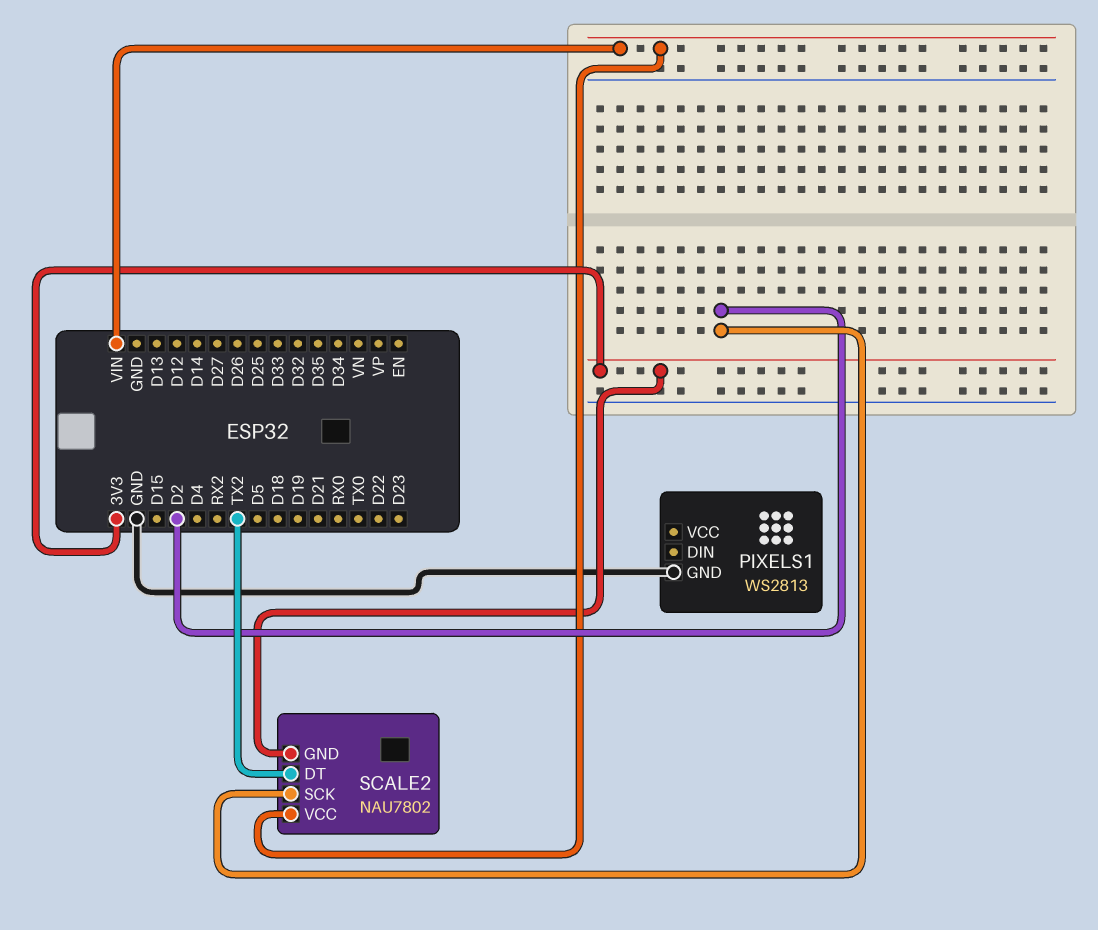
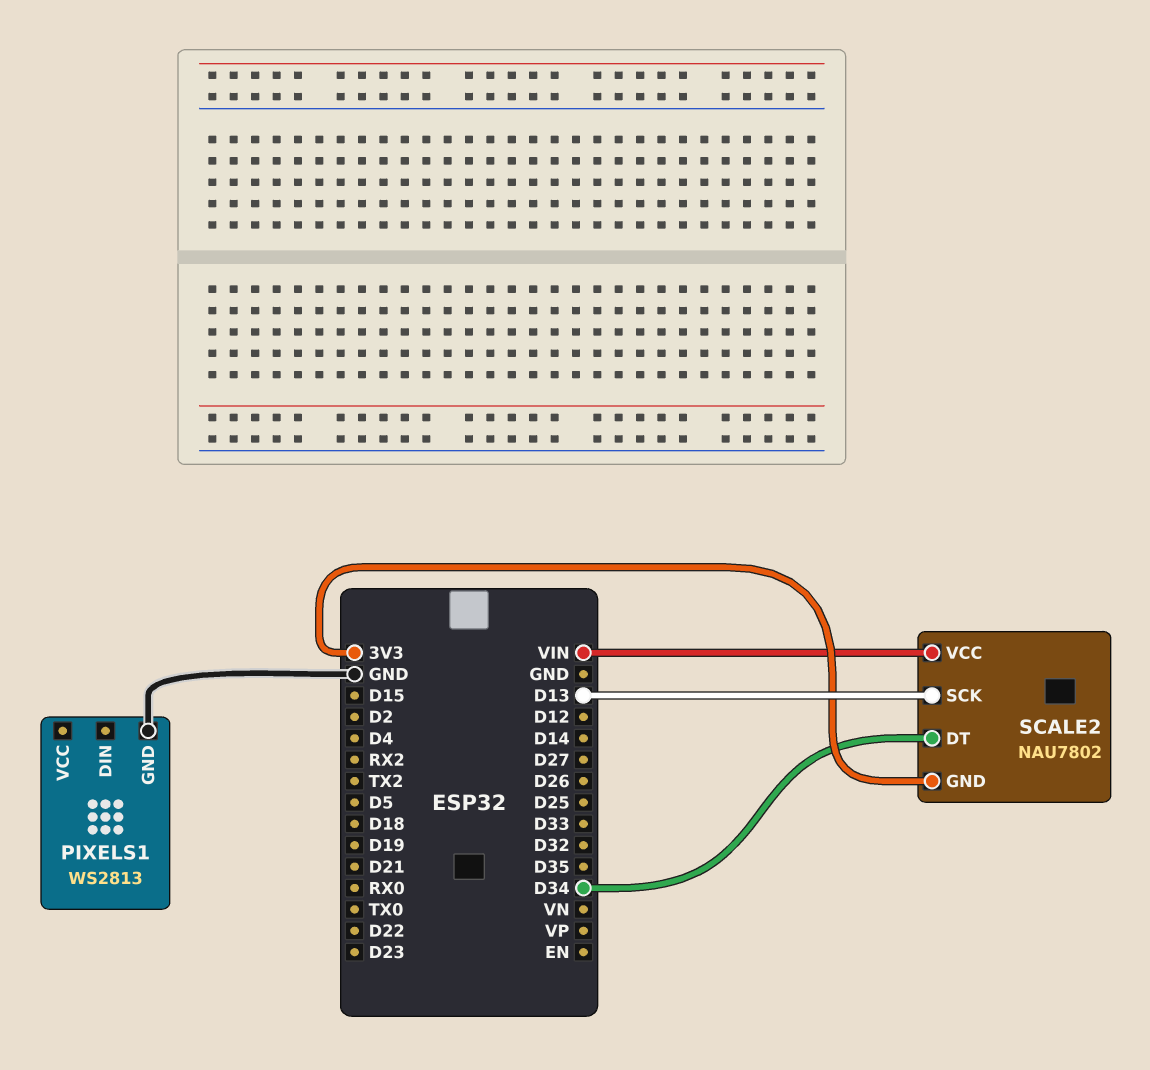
SCALE2 pin DT: TX2 -> D34
SCALE2 pin SCK: D2 -> D13

